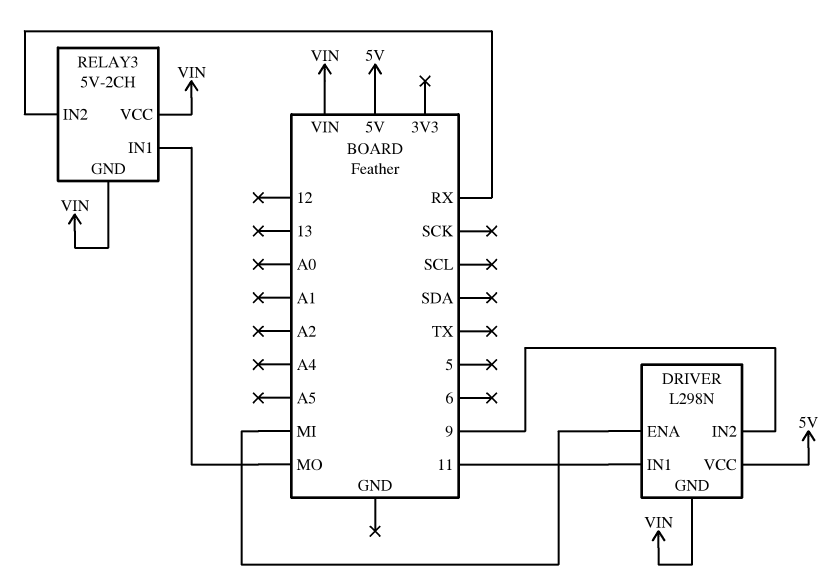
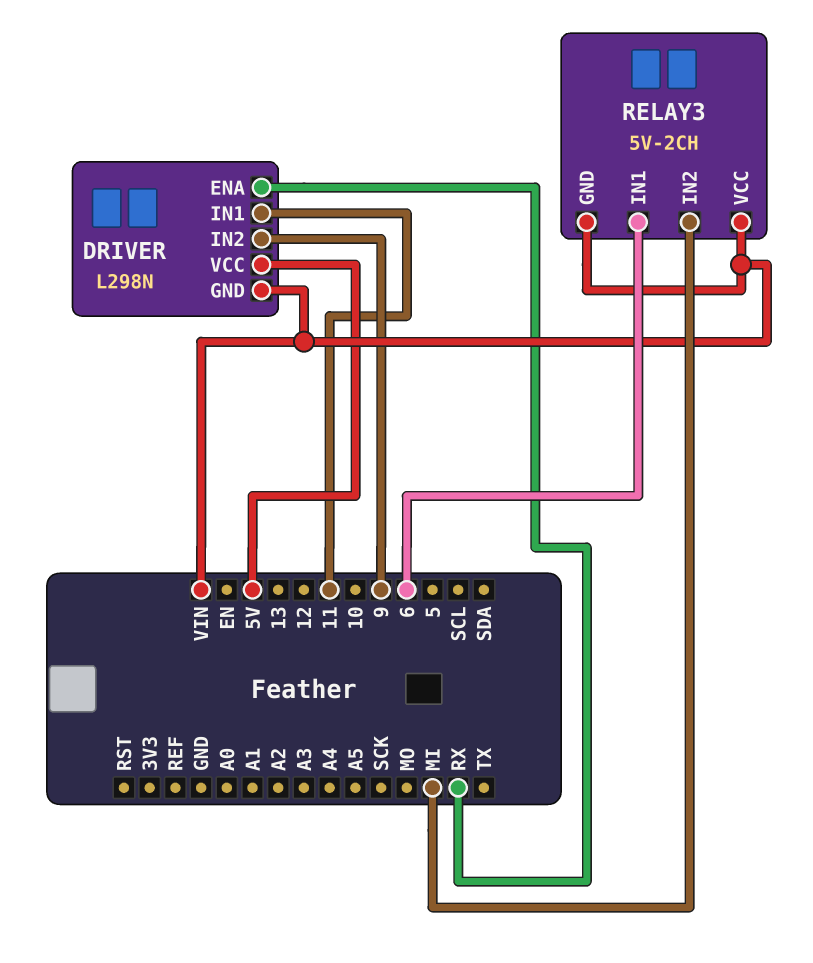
DRIVER pin ENA: MI -> RX
RELAY3 pin IN1: MO -> 6
RELAY3 pin IN2: RX -> MI

